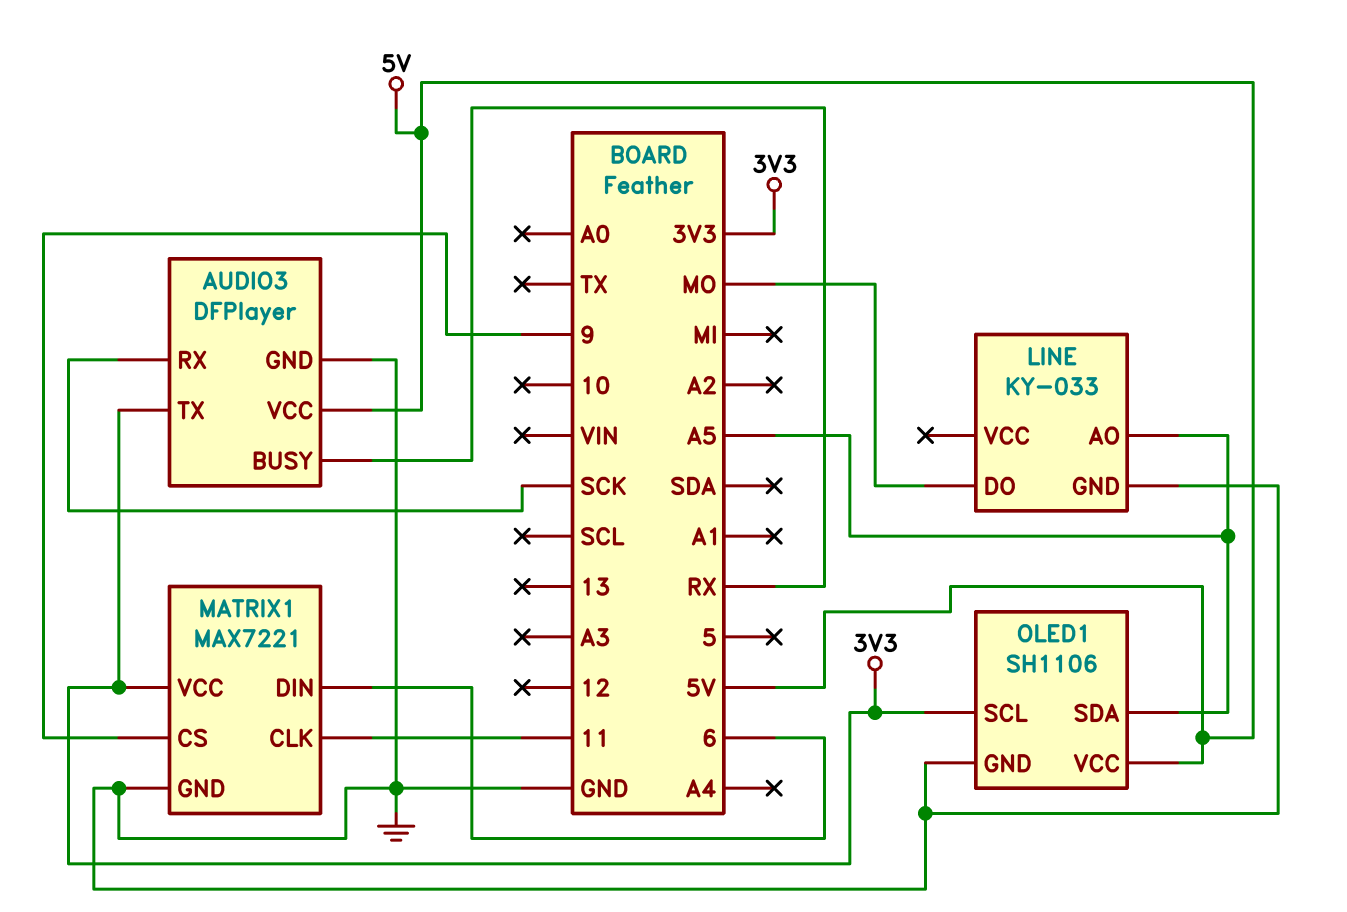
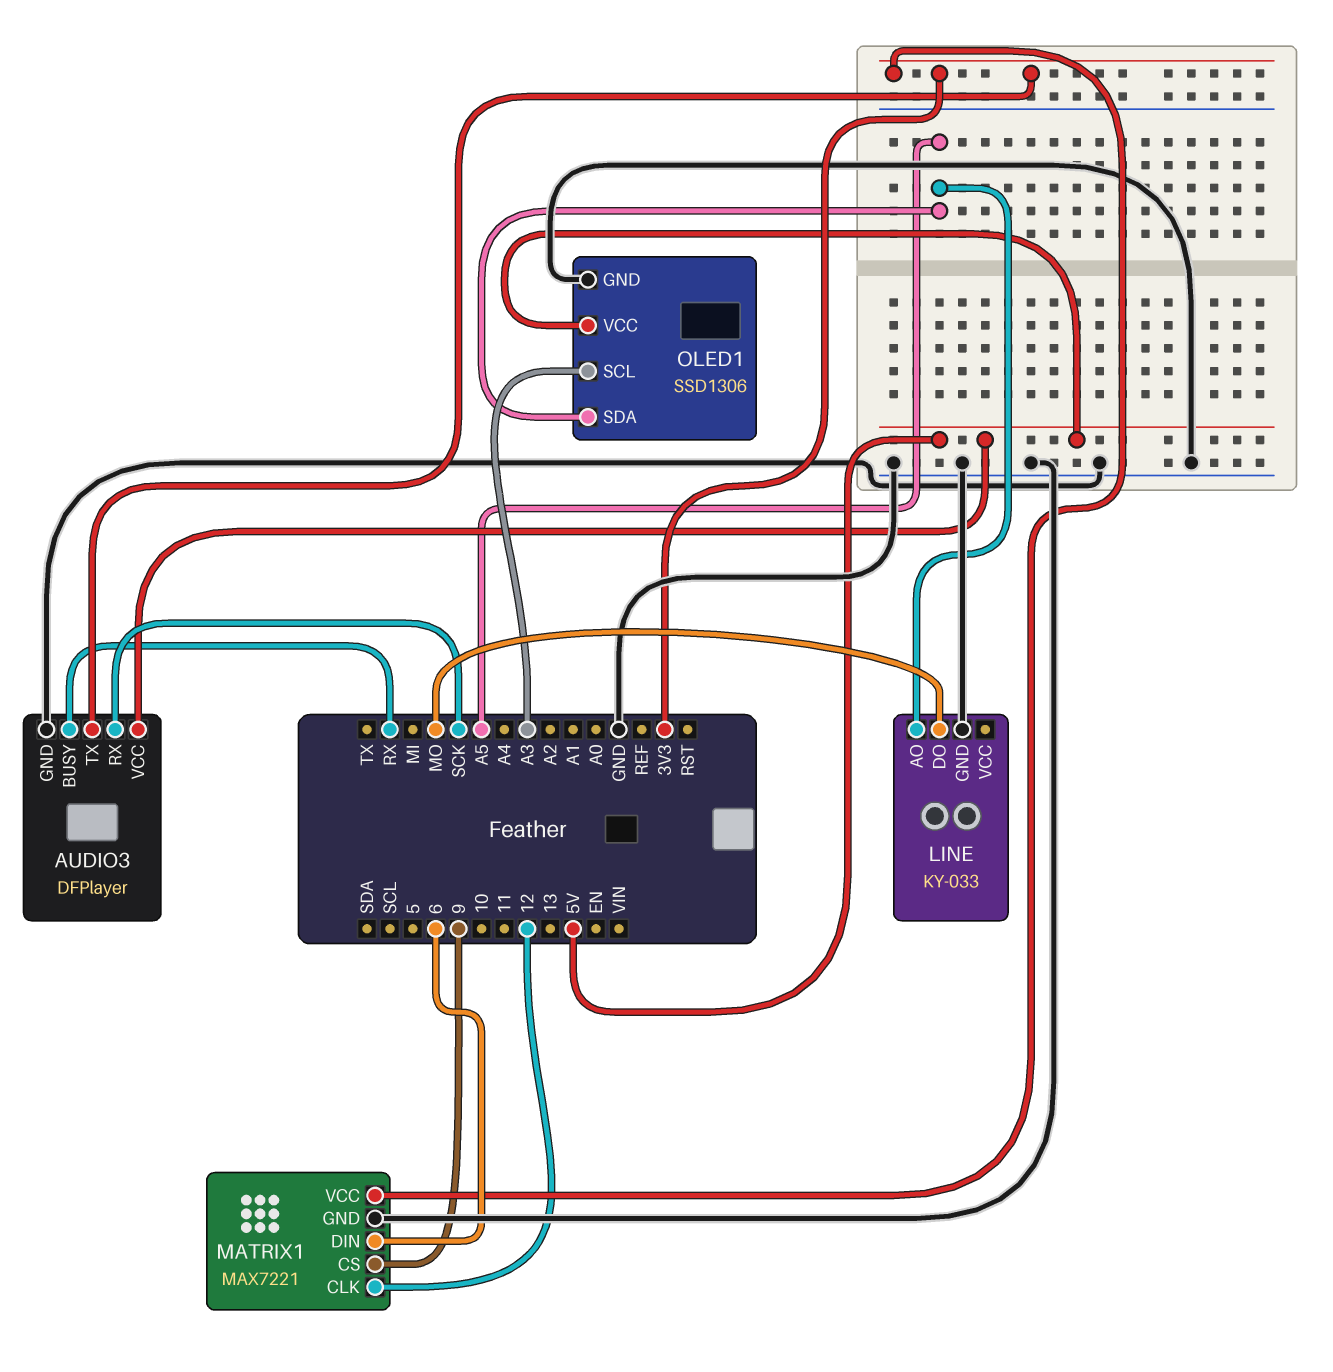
MATRIX1 pin CLK: 11 -> 12
OLED1: SH1106 -> SSD1306
OLED1 pin SCL: 3V3 -> A3

